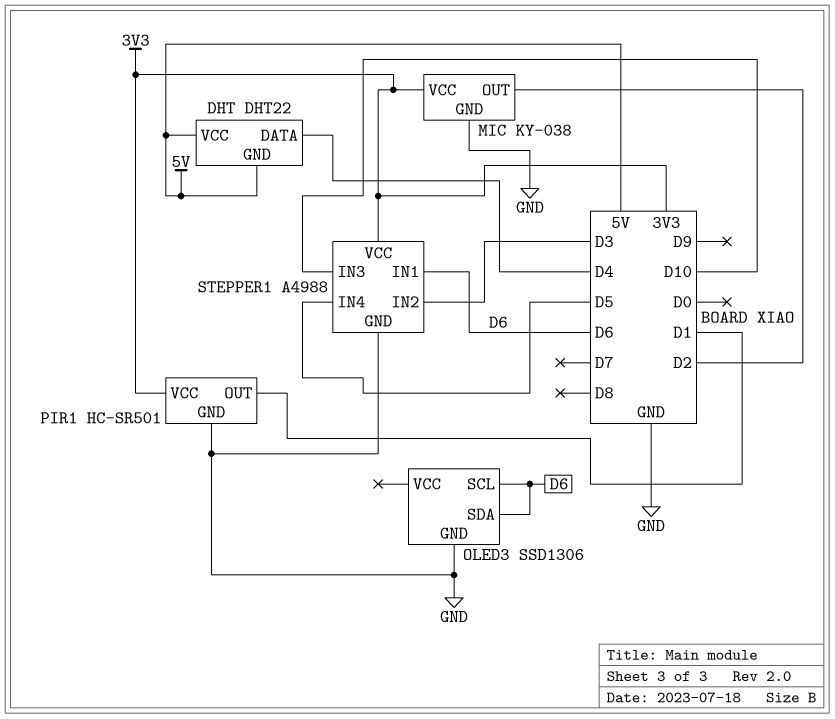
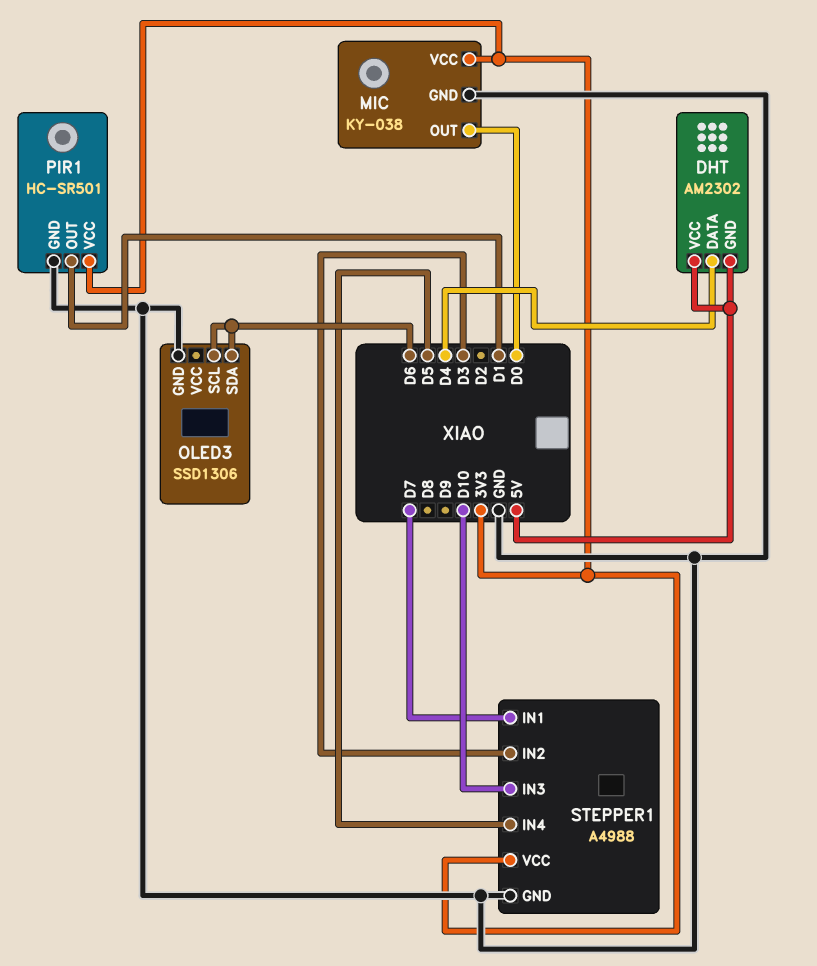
DHT: DHT22 -> AM2302
MIC pin OUT: D2 -> D0
STEPPER1 pin IN1: D6 -> D7

